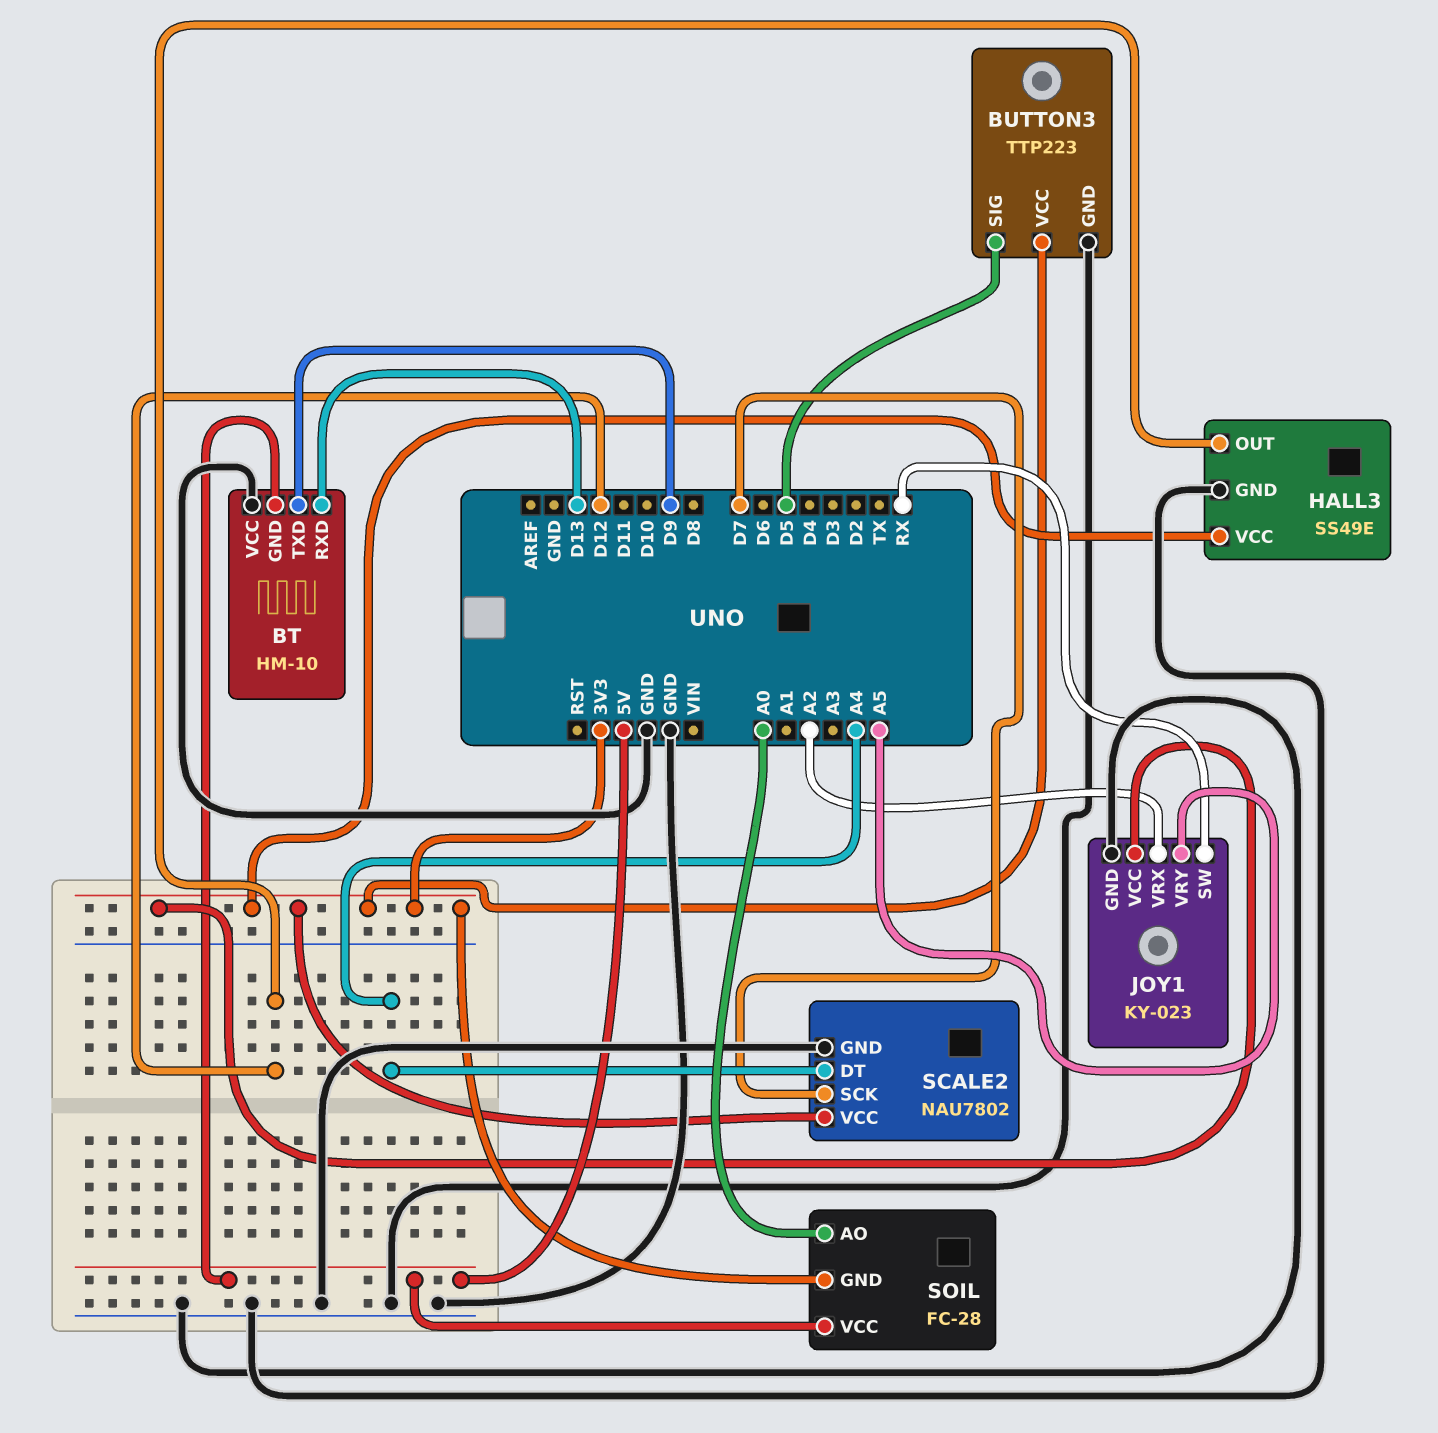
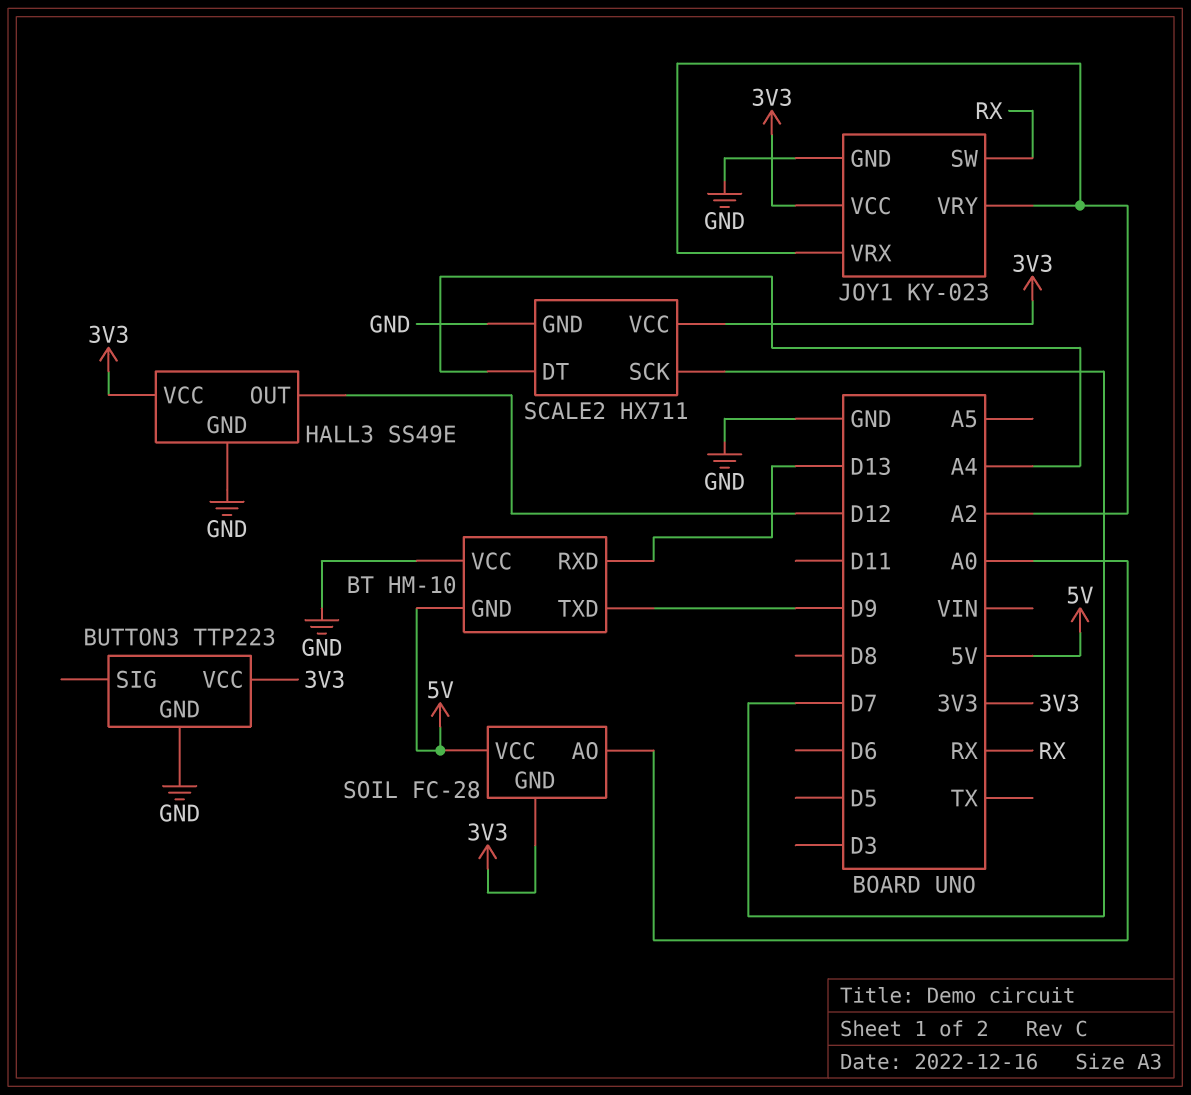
BUTTON3 pin SIG: D5 -> none
JOY1 pin VRY: A5 -> A2
SCALE2: NAU7802 -> HX711

